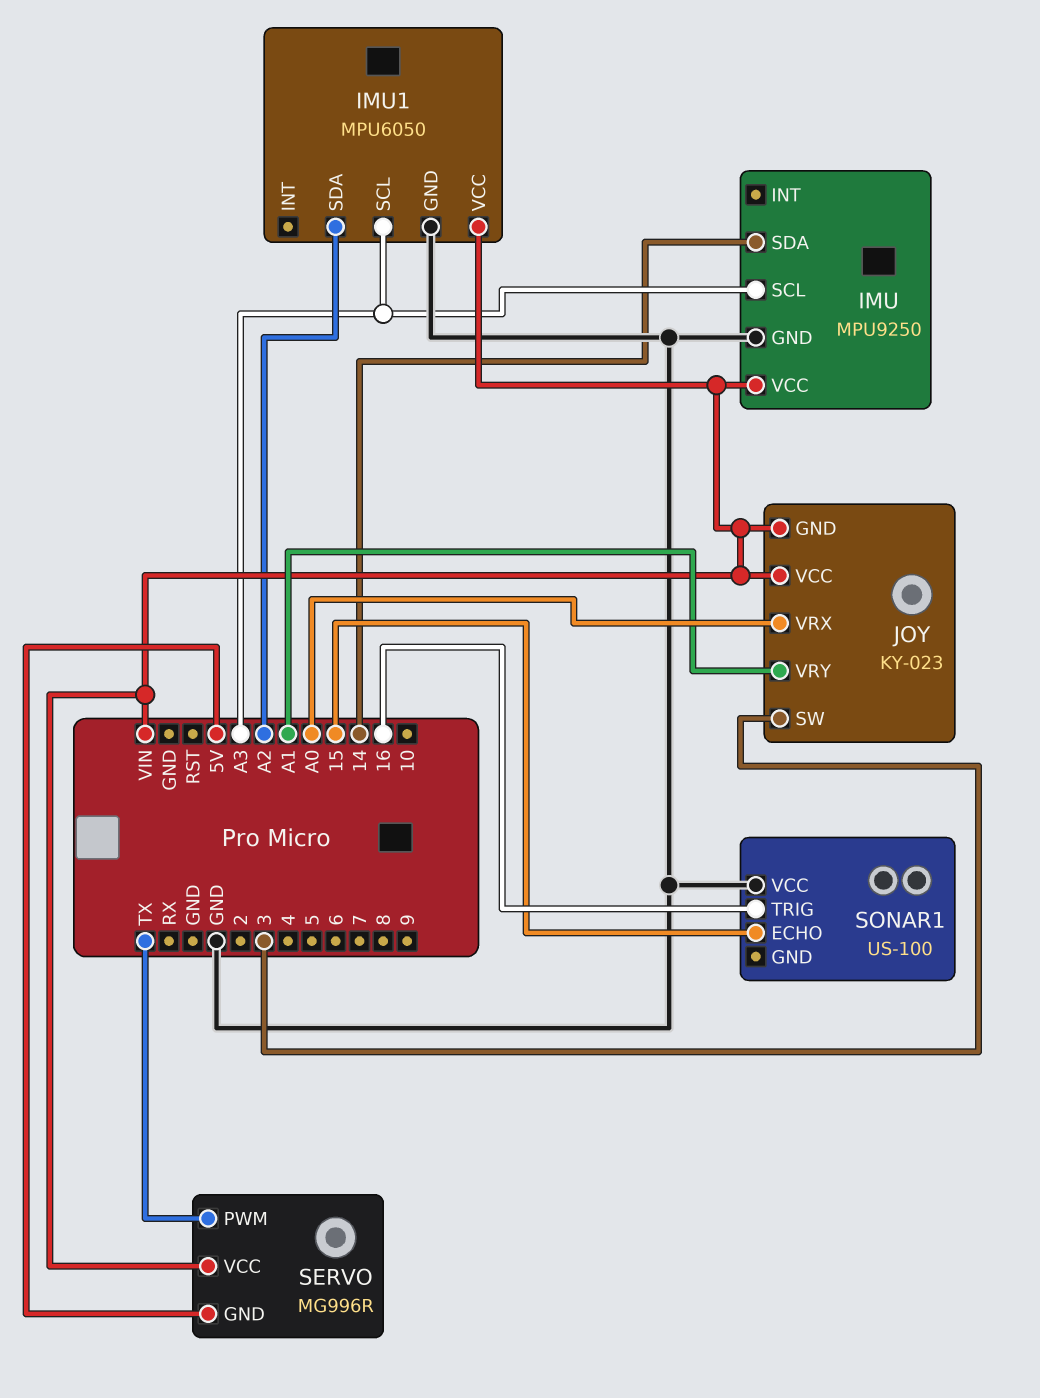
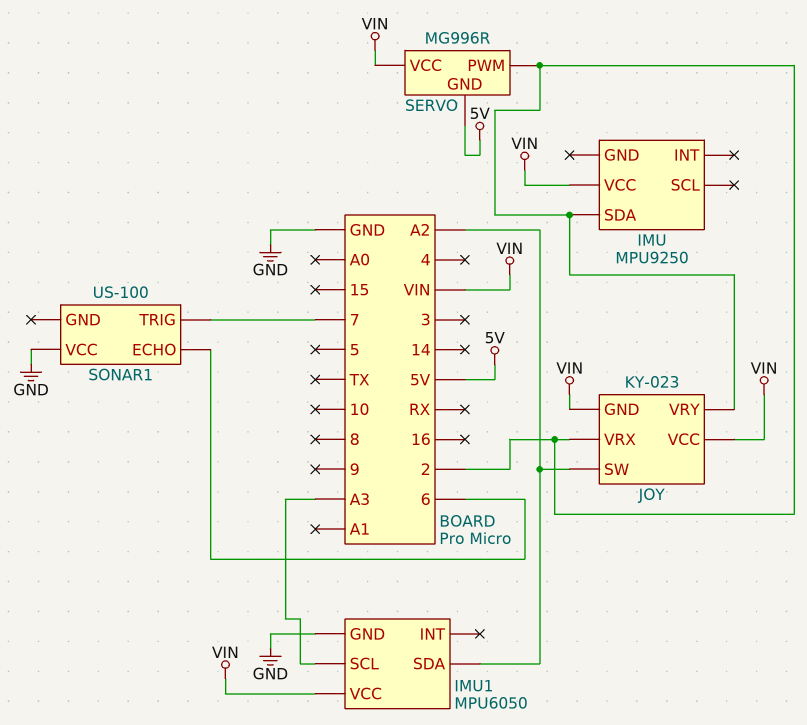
IMU pin GND: GND -> none
IMU pin SCL: A3 -> none
IMU pin SDA: 14 -> 2
JOY pin SW: 3 -> A2
JOY pin VRX: A0 -> 2
JOY pin VRY: A1 -> 2
SERVO pin PWM: TX -> 2
SONAR1 pin ECHO: 15 -> 6
SONAR1 pin TRIG: 16 -> 7

